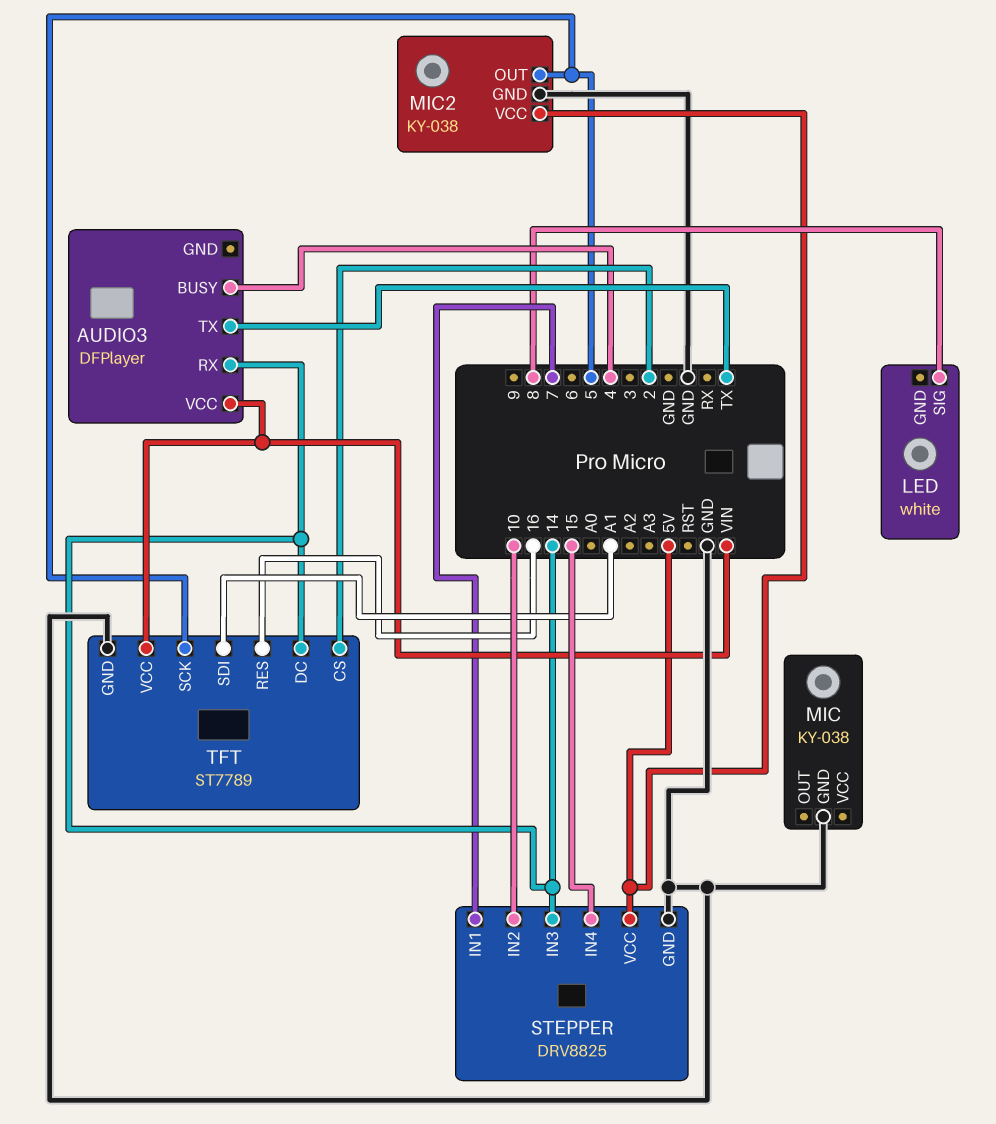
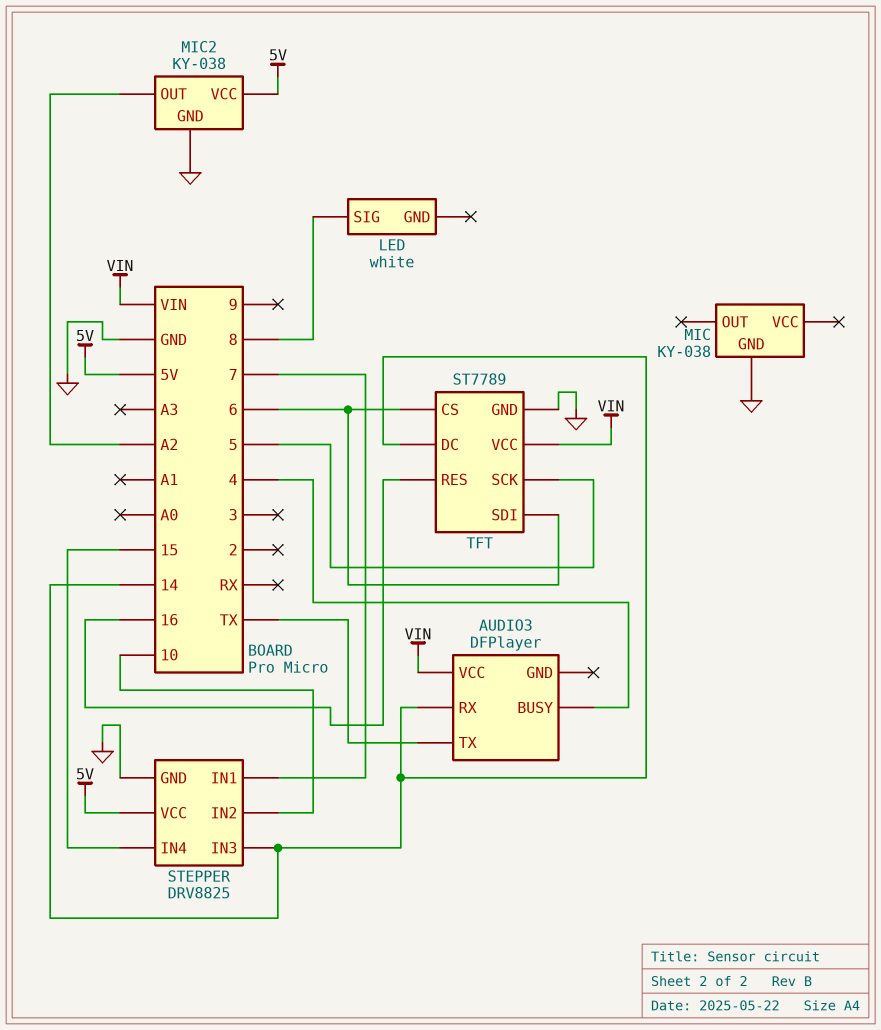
MIC2 pin OUT: 5 -> A2
TFT pin CS: 2 -> 6
TFT pin SDI: A1 -> 6

